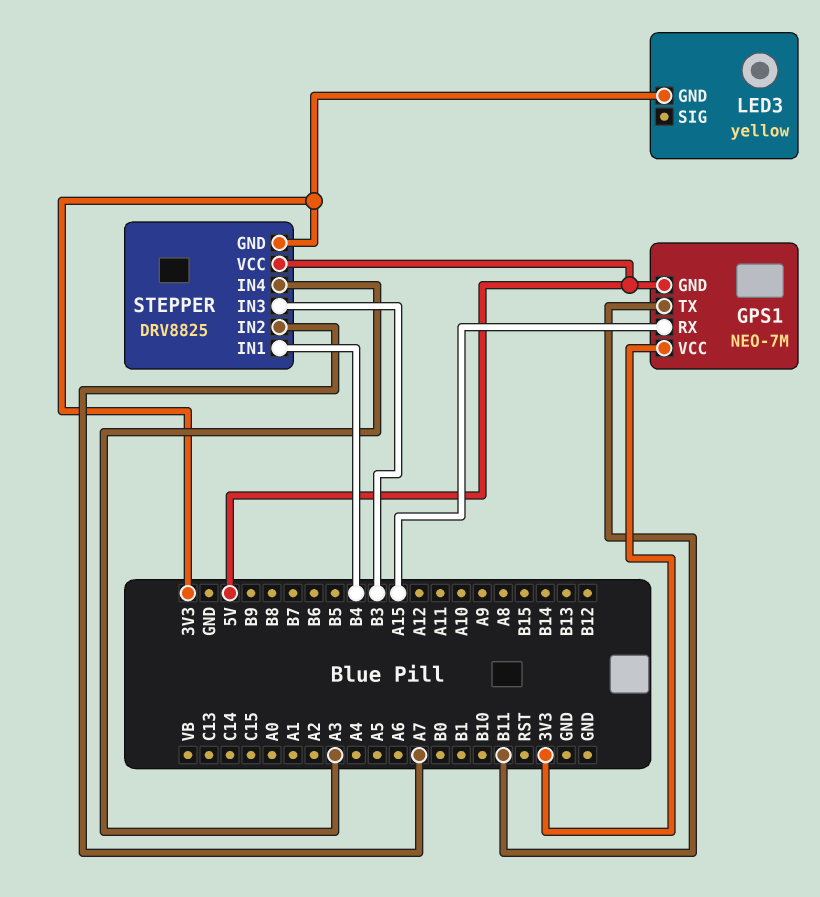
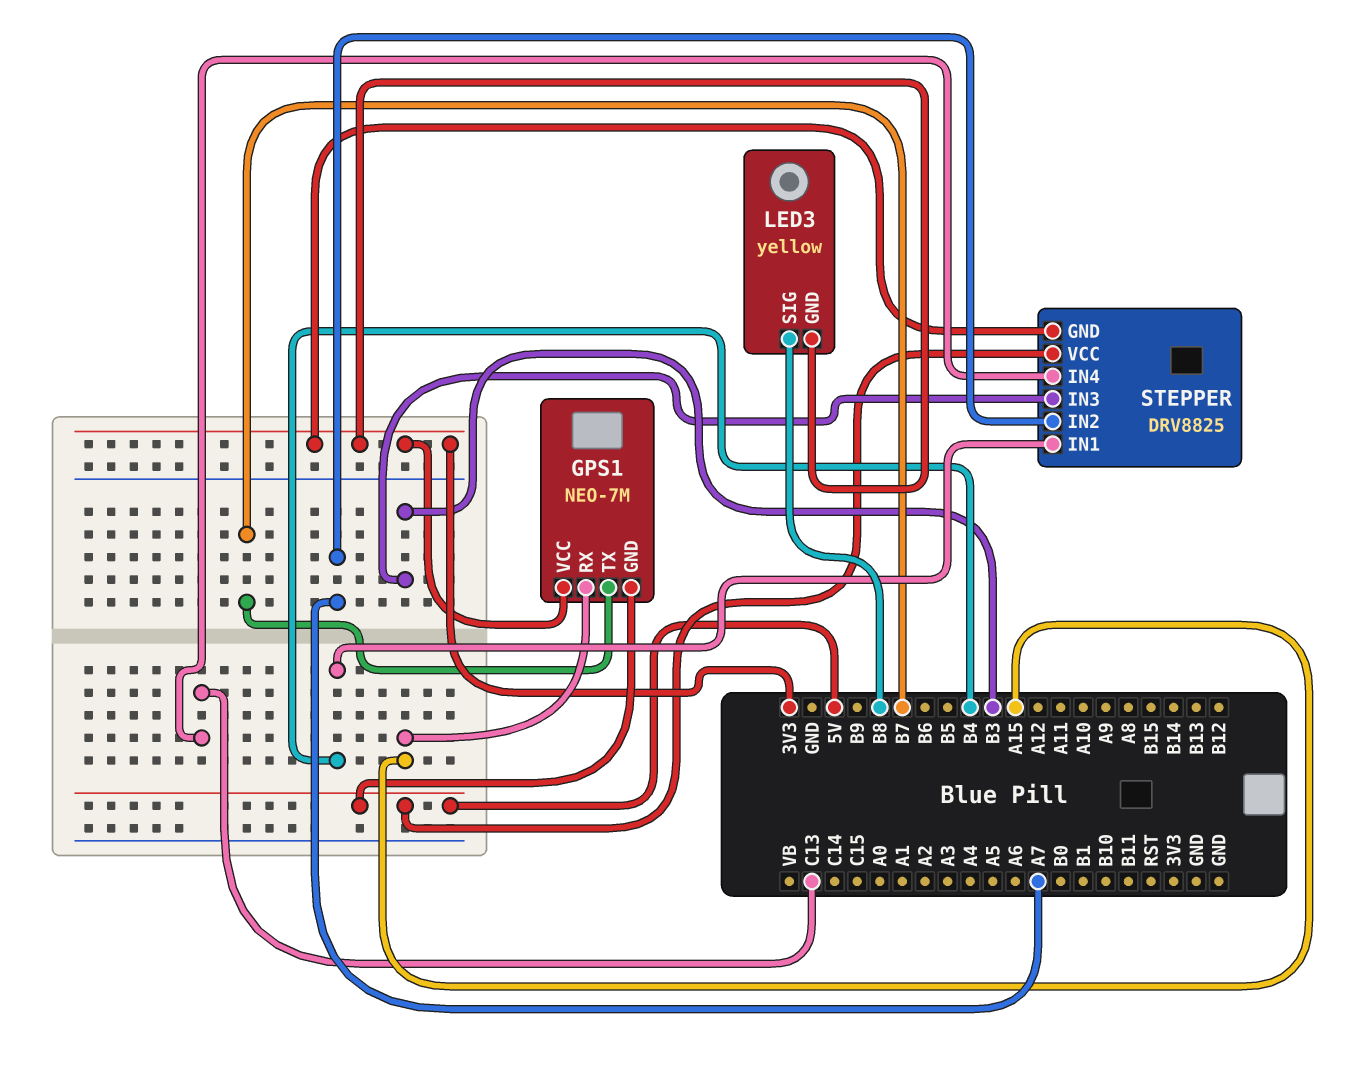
GPS1 pin TX: B11 -> B7
LED3 pin SIG: none -> B8
STEPPER pin IN4: A3 -> C13

